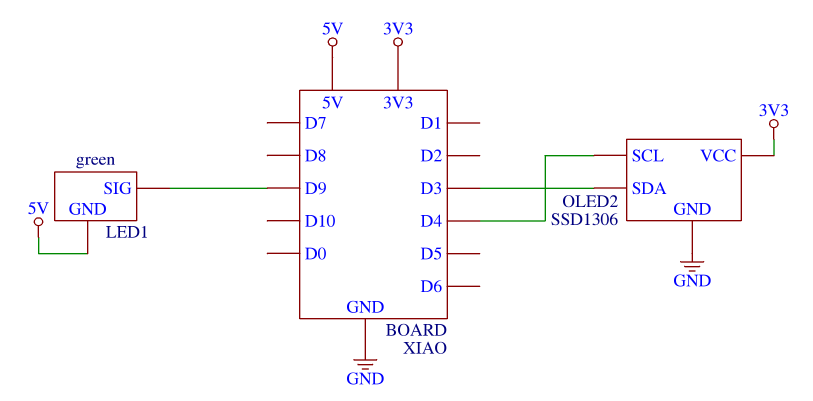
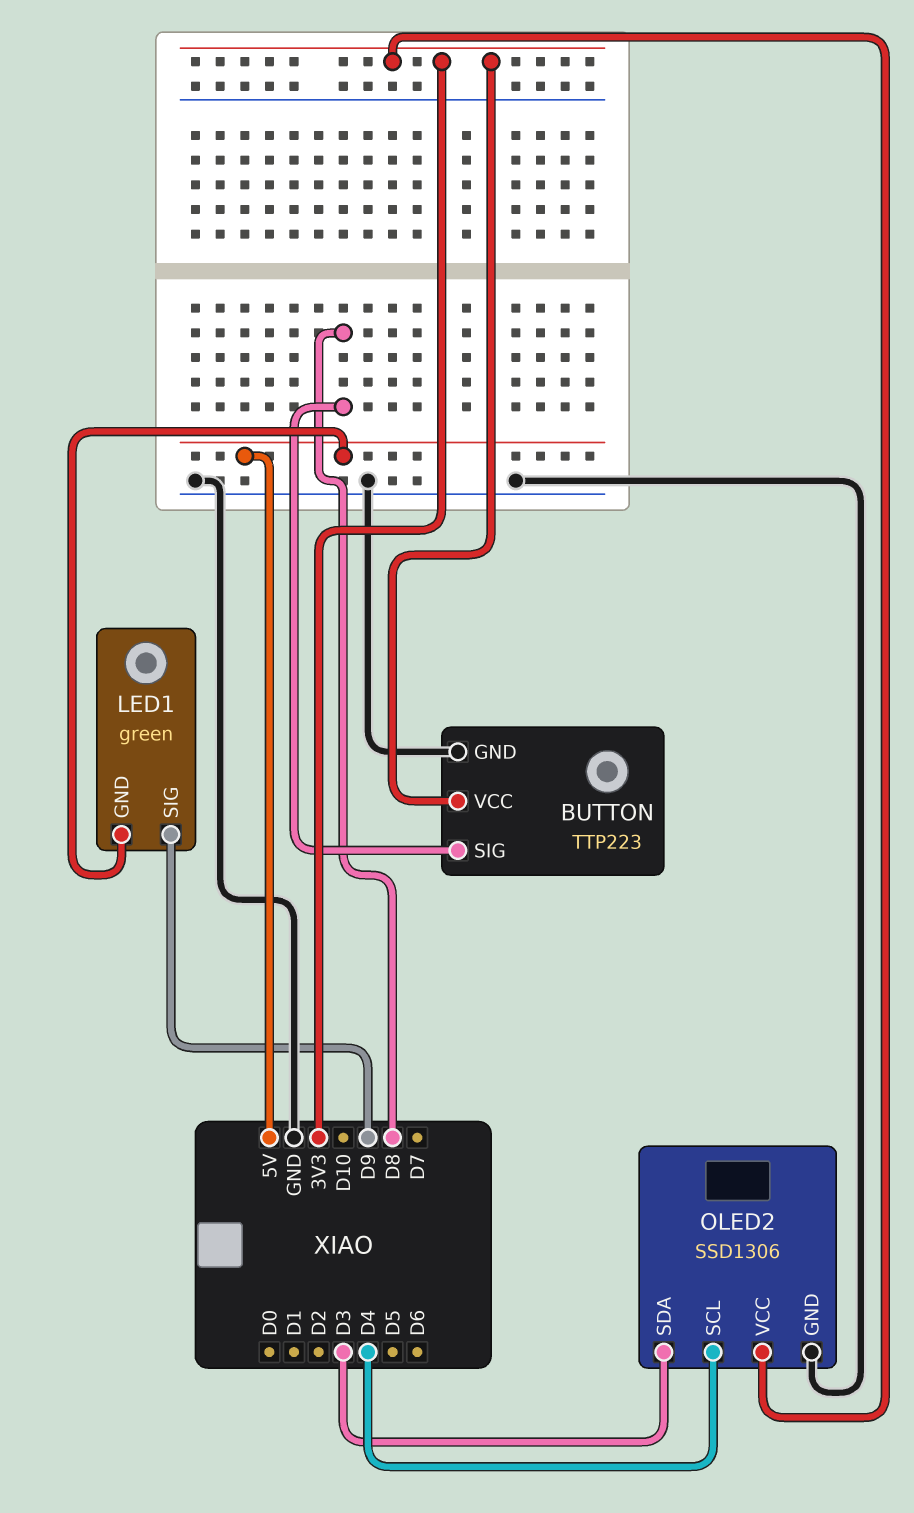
BUTTON: none -> TTP223
BUTTON pin GND: none -> GND
BUTTON pin SIG: none -> D8
BUTTON pin VCC: none -> 3V3

